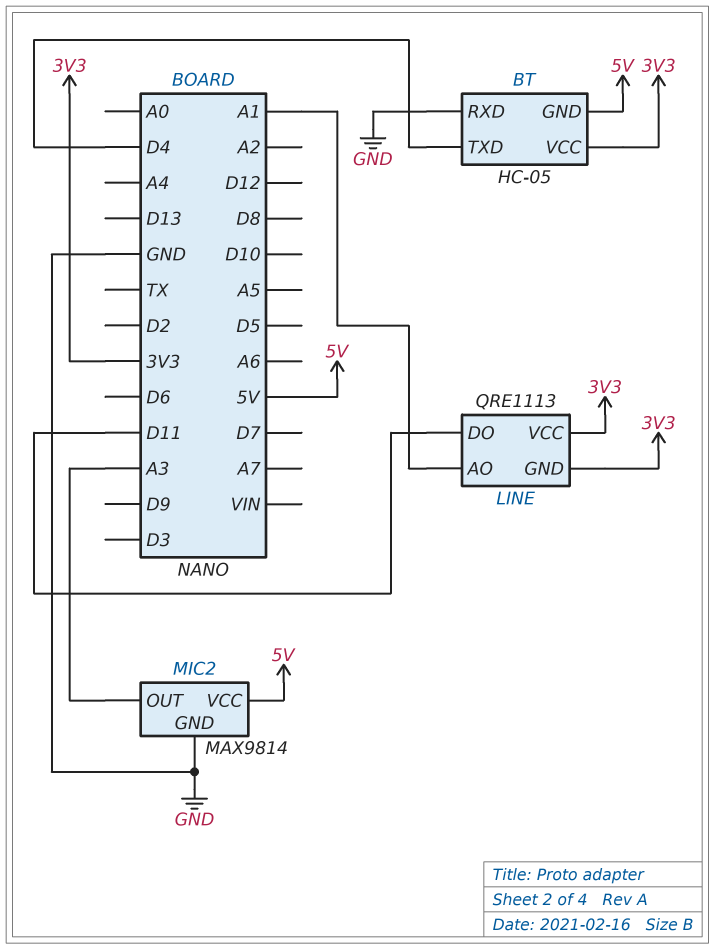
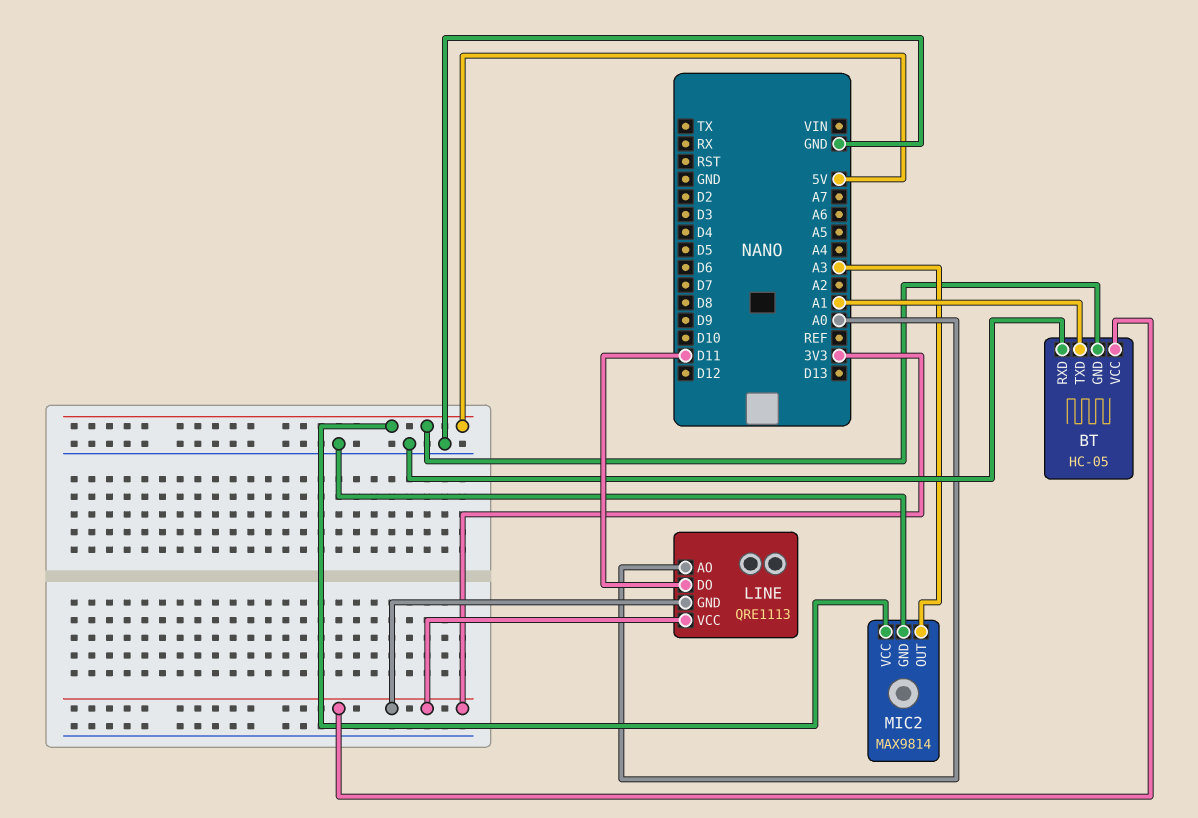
BT pin TXD: D4 -> A1
LINE pin AO: A1 -> A0

